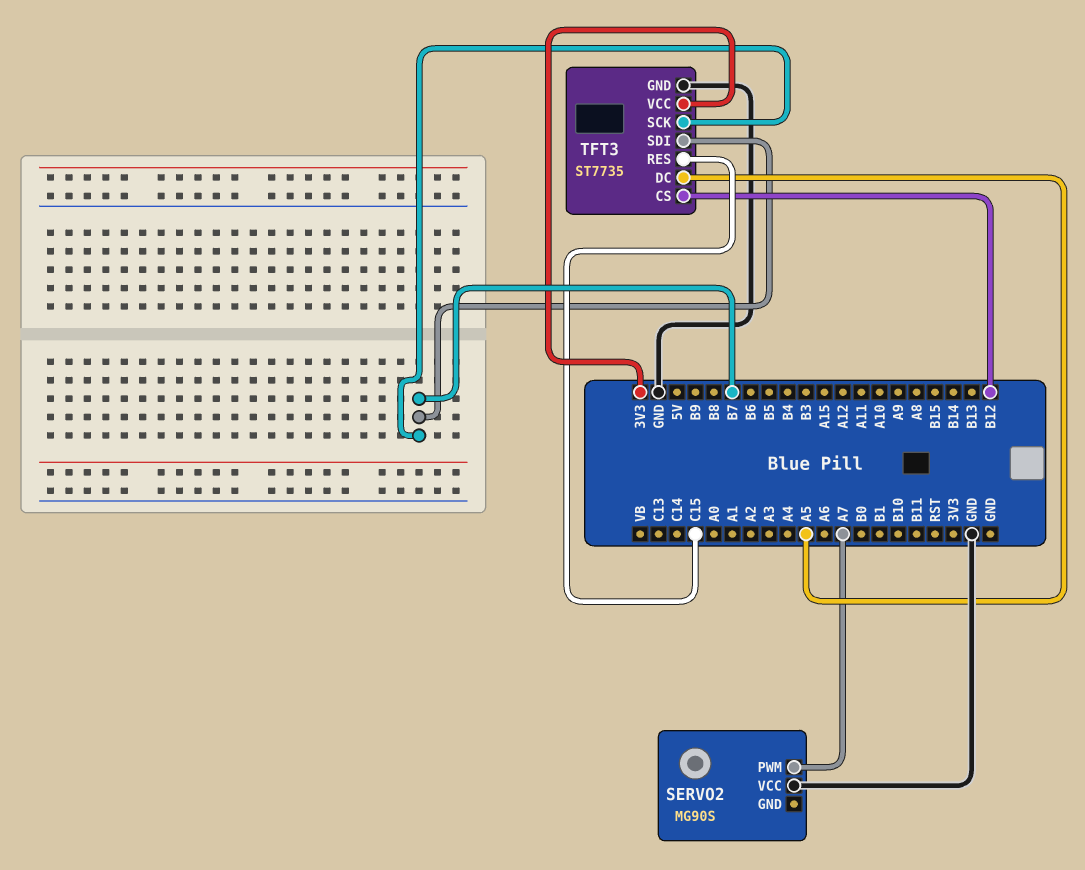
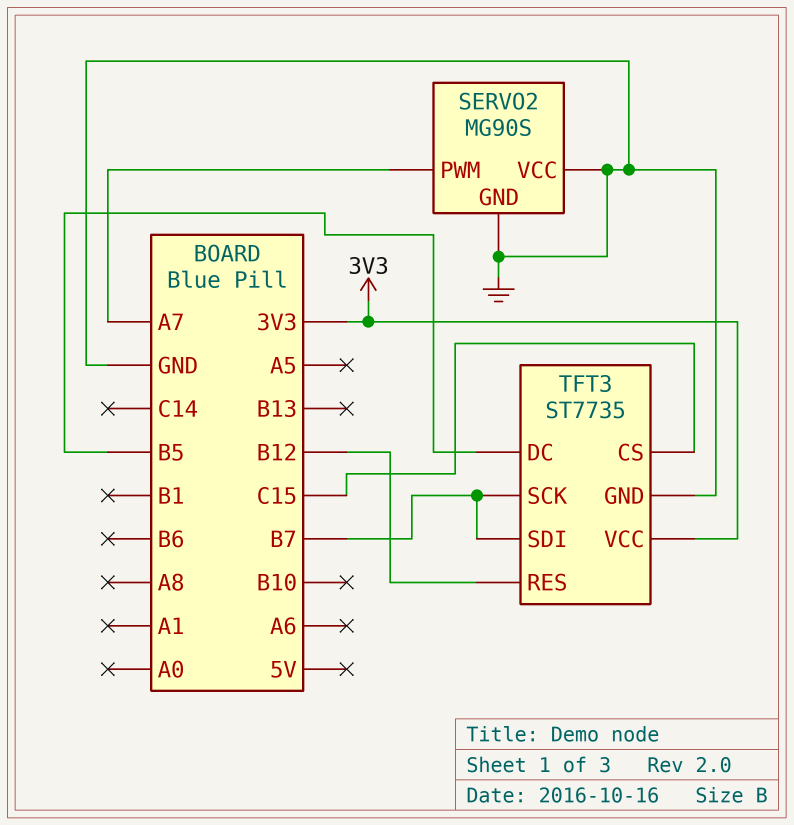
SERVO2 pin GND: none -> GND
TFT3 pin CS: B12 -> C15
TFT3 pin DC: A5 -> B5
TFT3 pin RES: C15 -> B12

